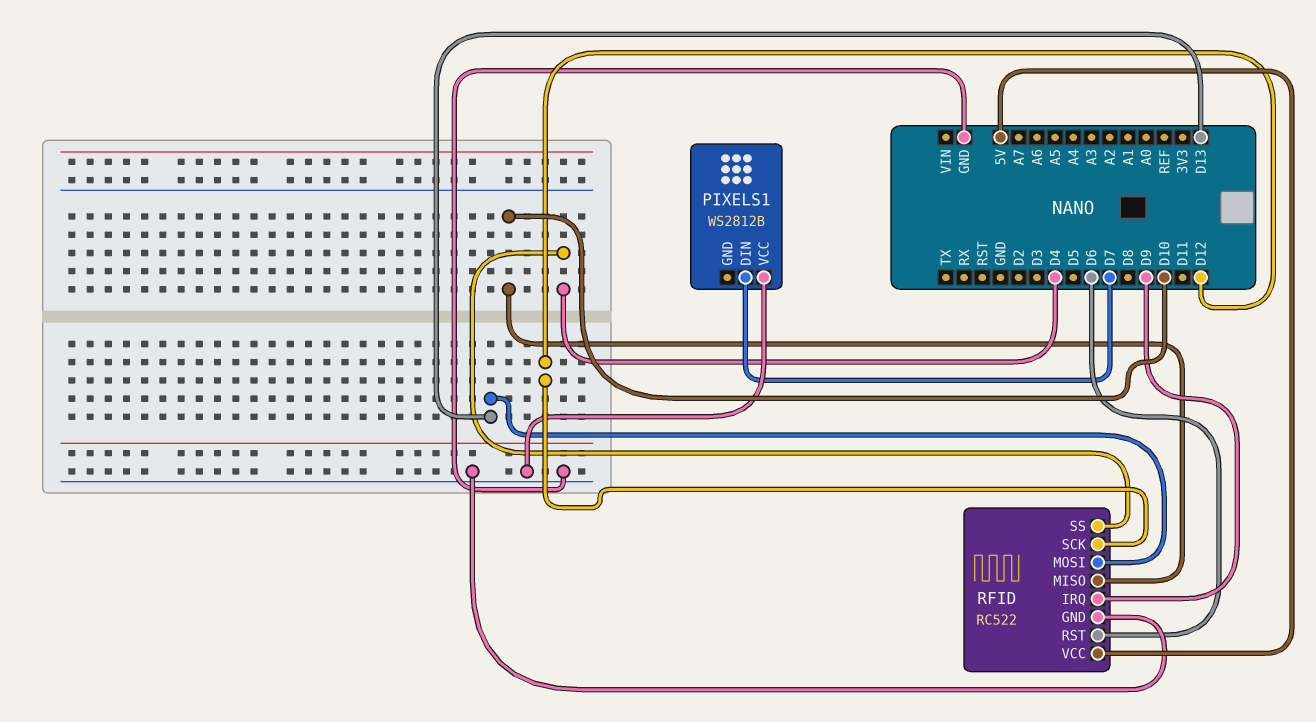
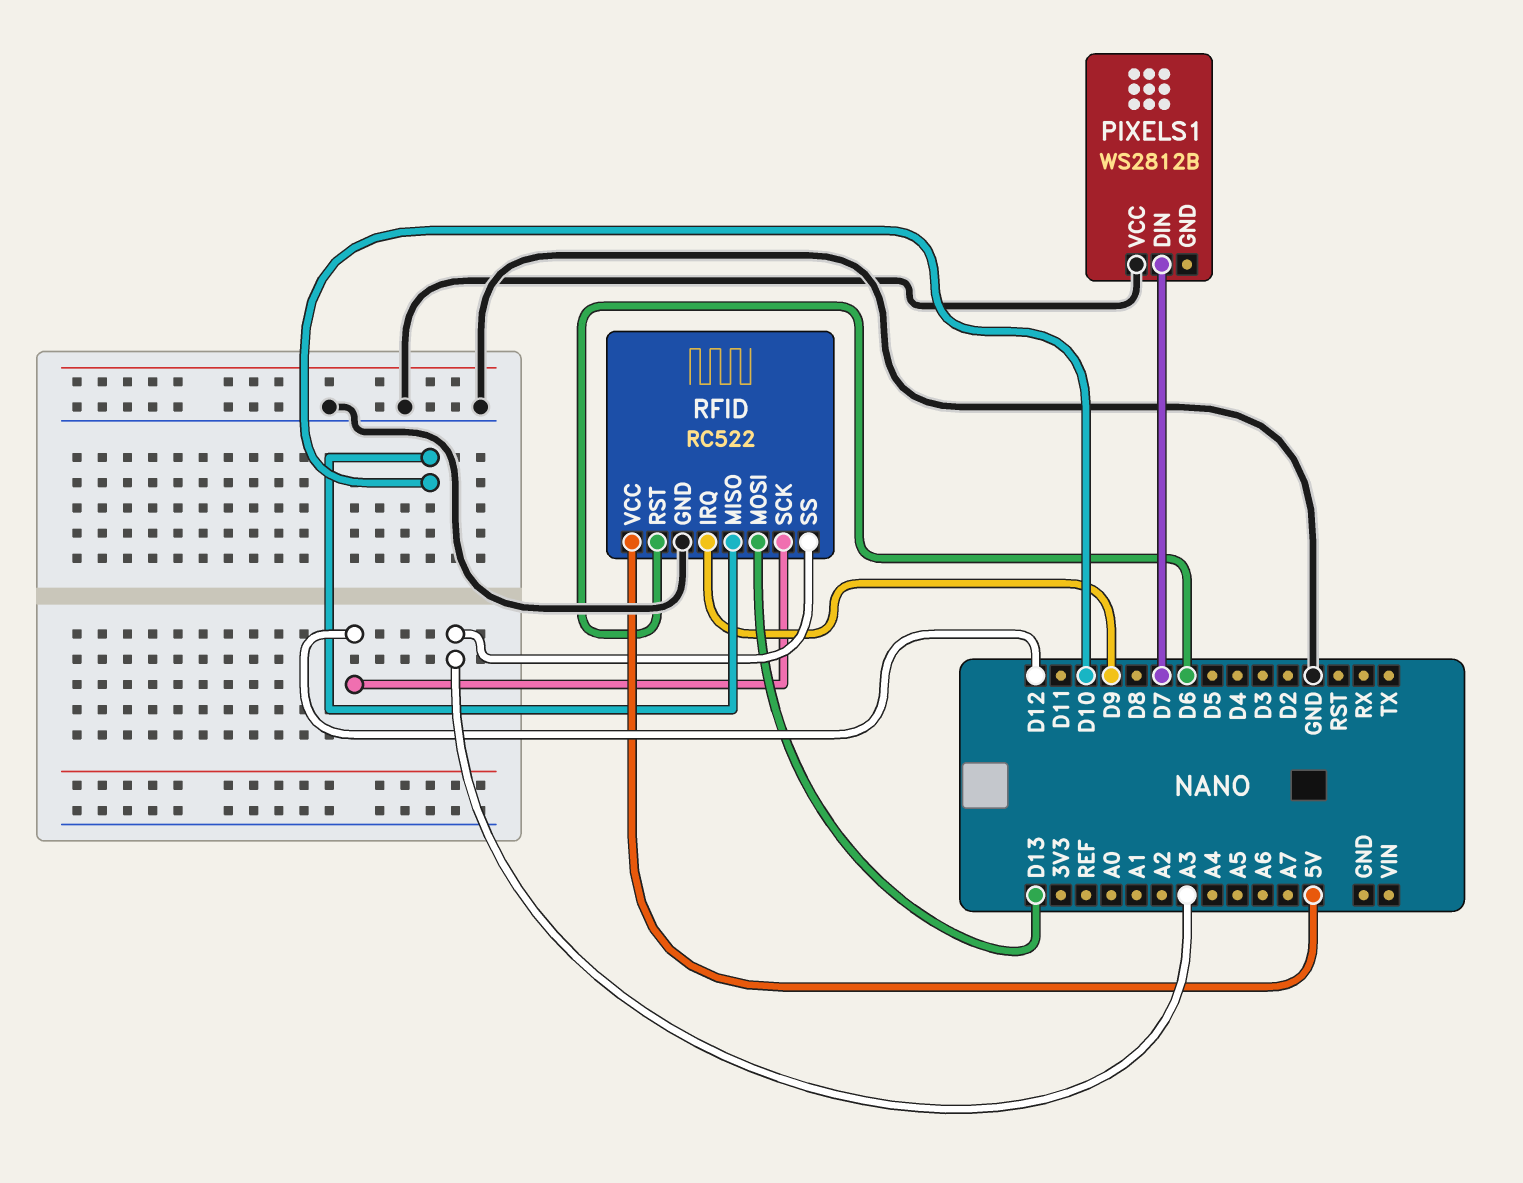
RFID pin SS: D4 -> A3

